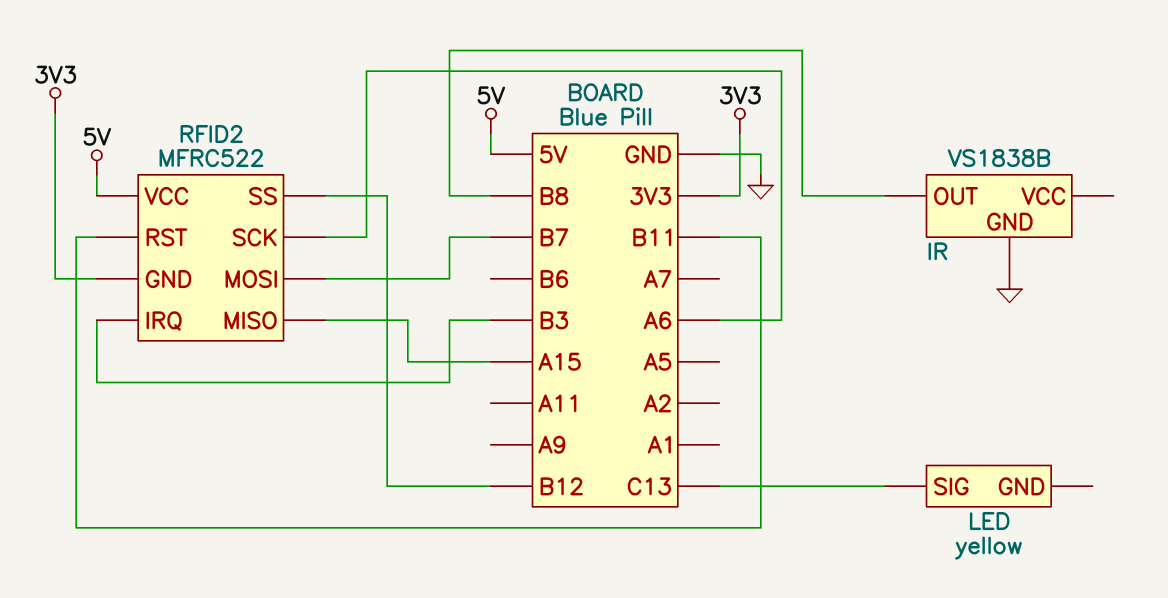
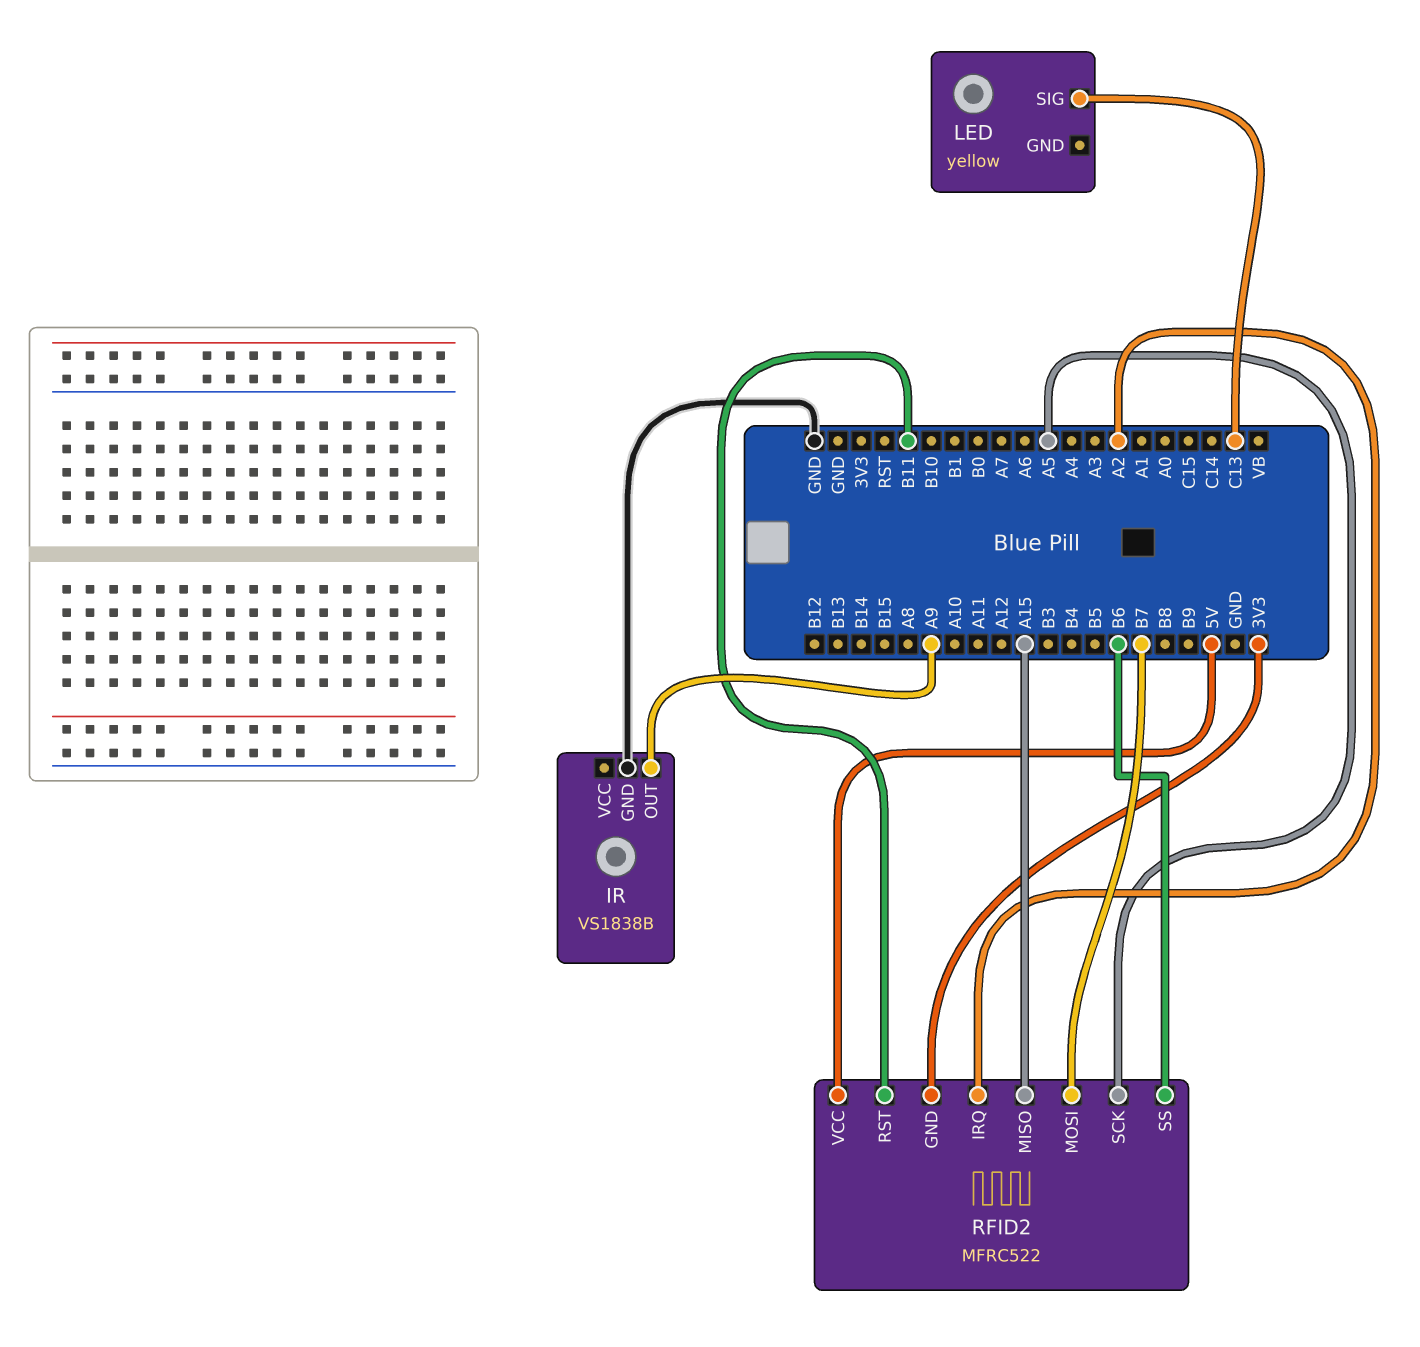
IR pin OUT: B8 -> A9
RFID2 pin IRQ: B3 -> A2
RFID2 pin SCK: A6 -> A5
RFID2 pin SS: B12 -> B6

